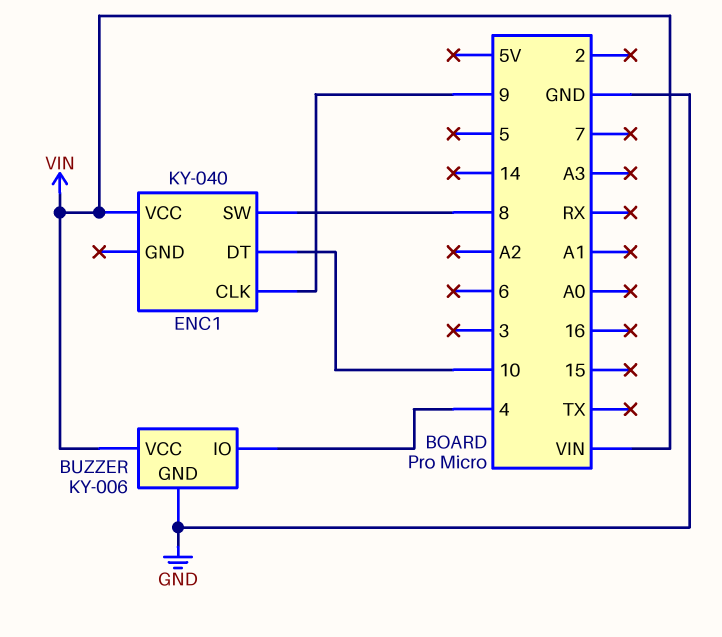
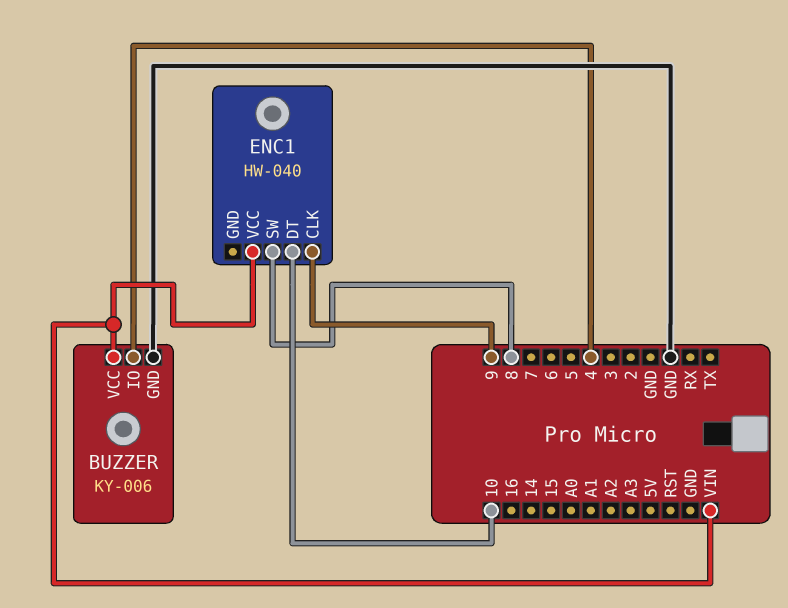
ENC1: KY-040 -> HW-040

